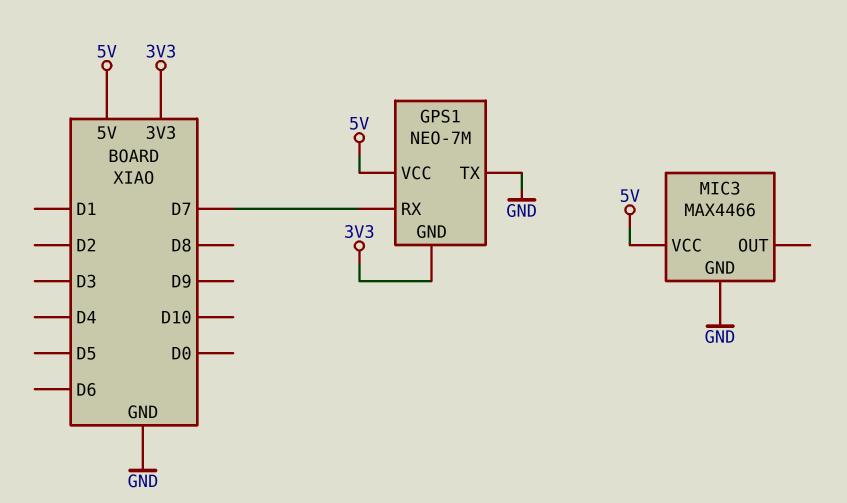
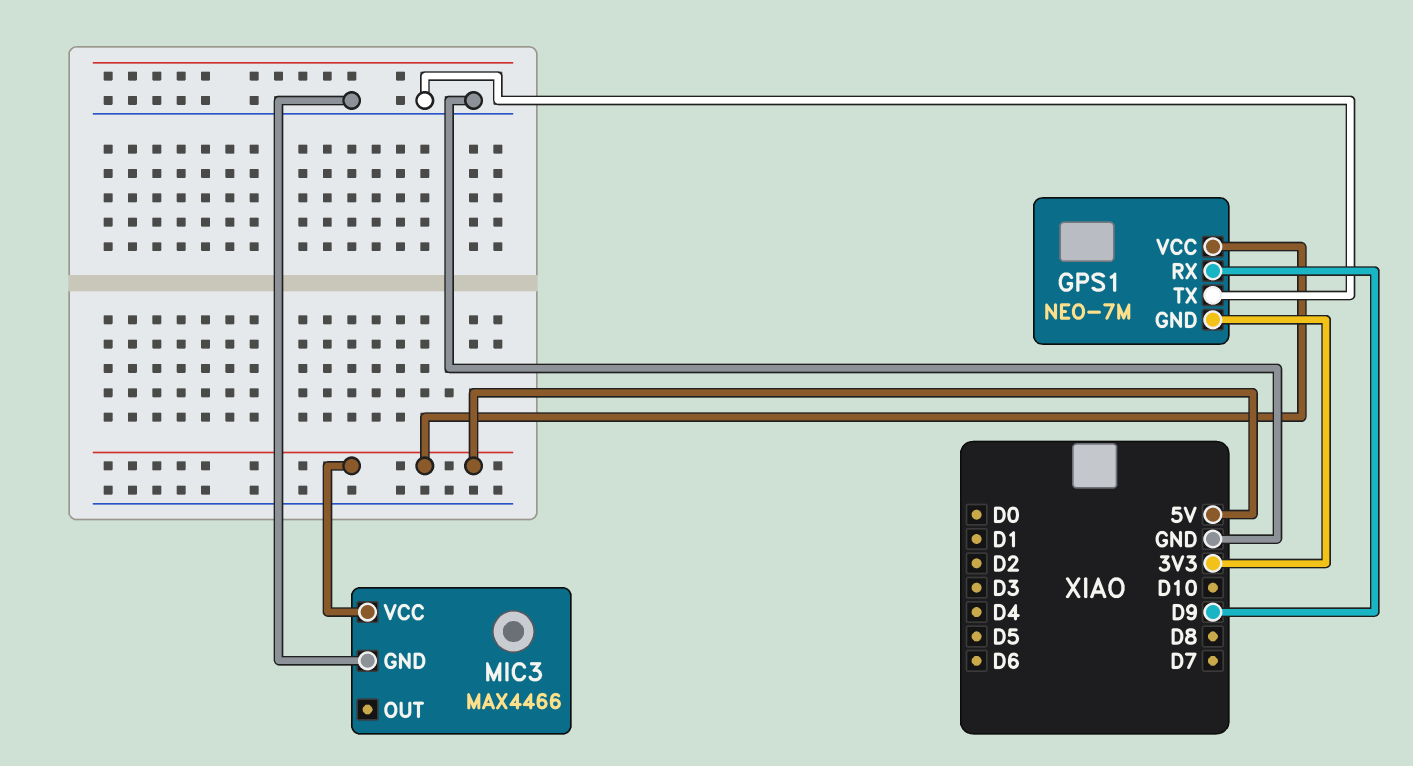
GPS1 pin RX: D7 -> D9

